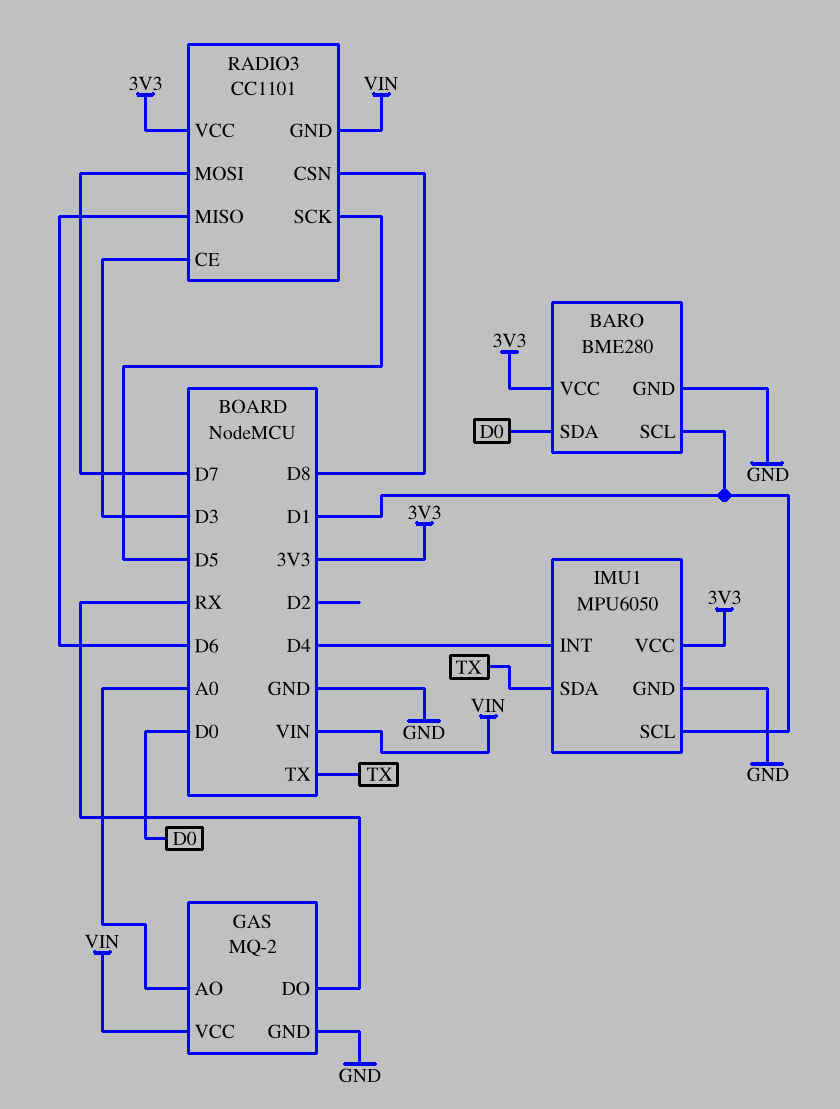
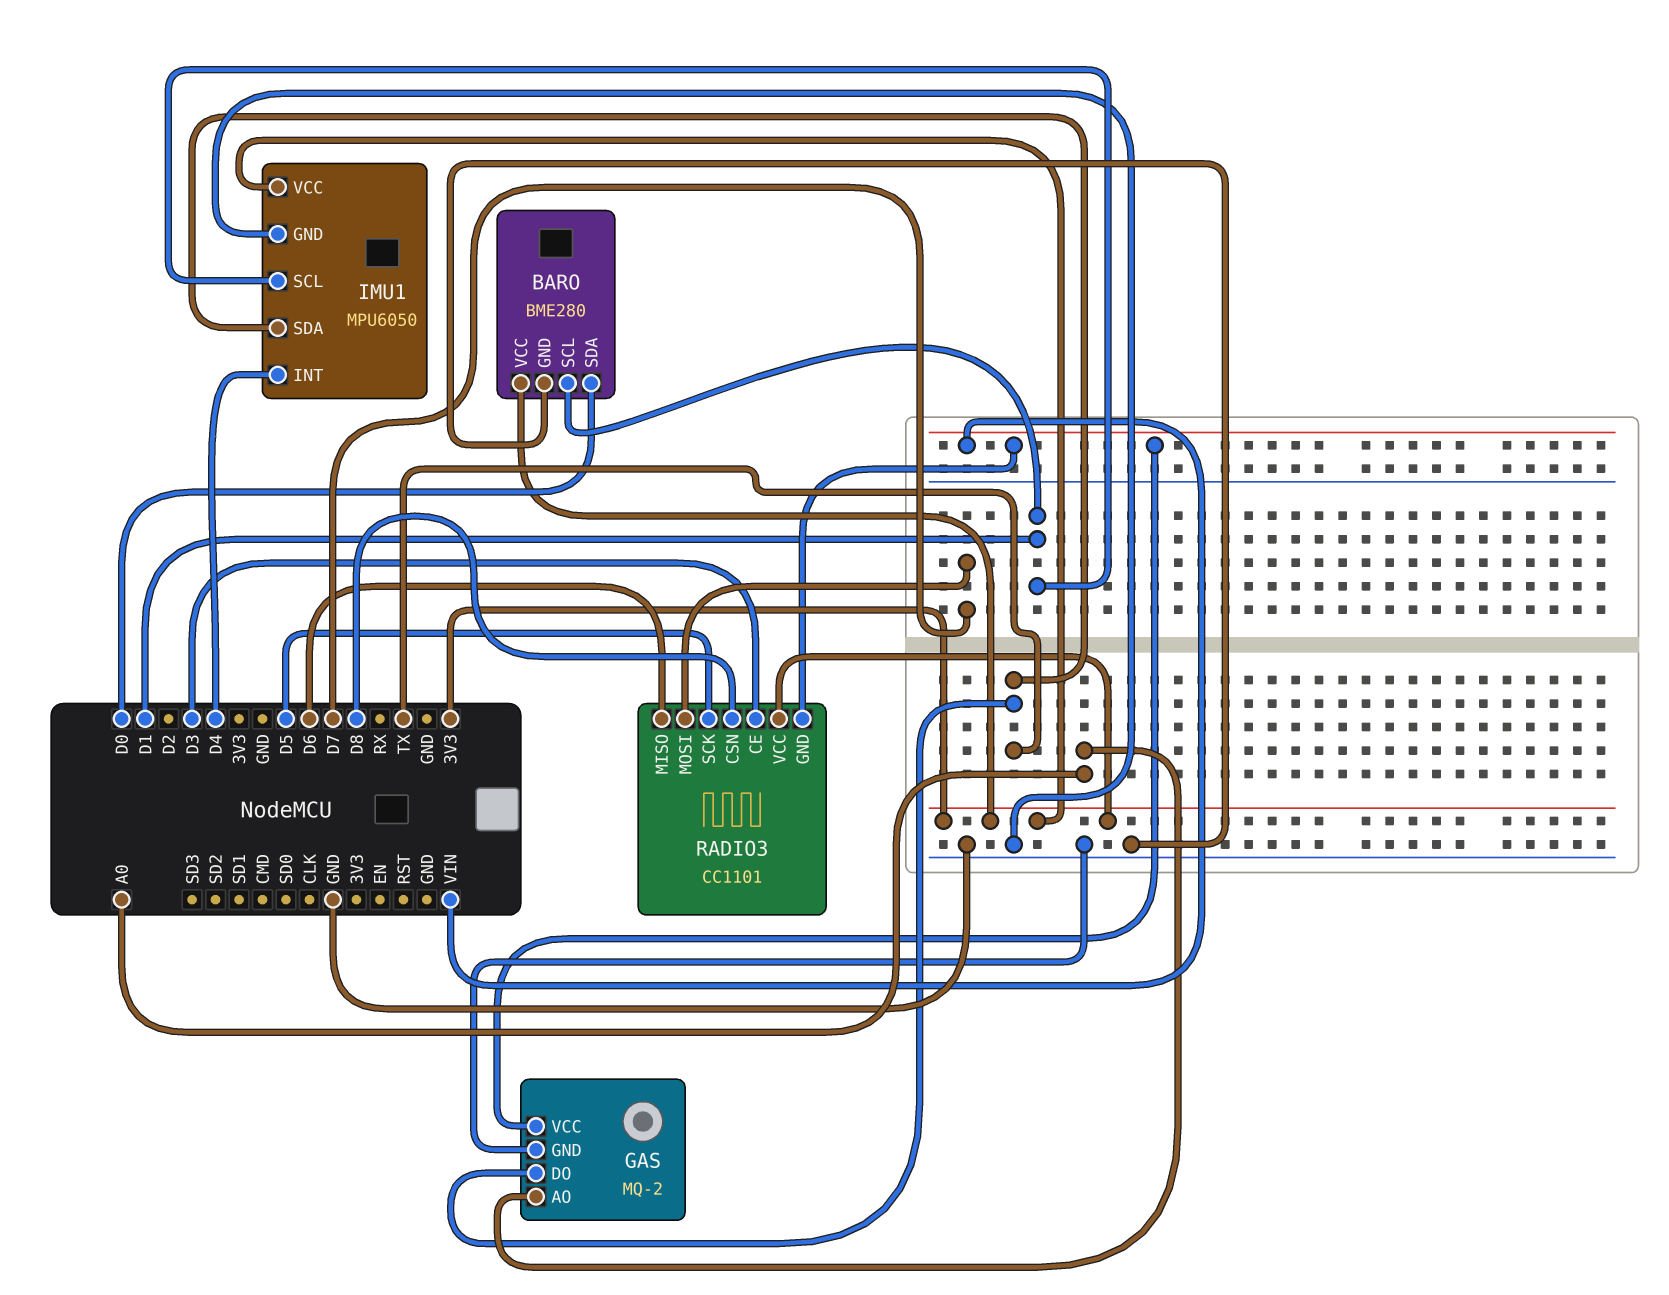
GAS pin DO: RX -> TX

